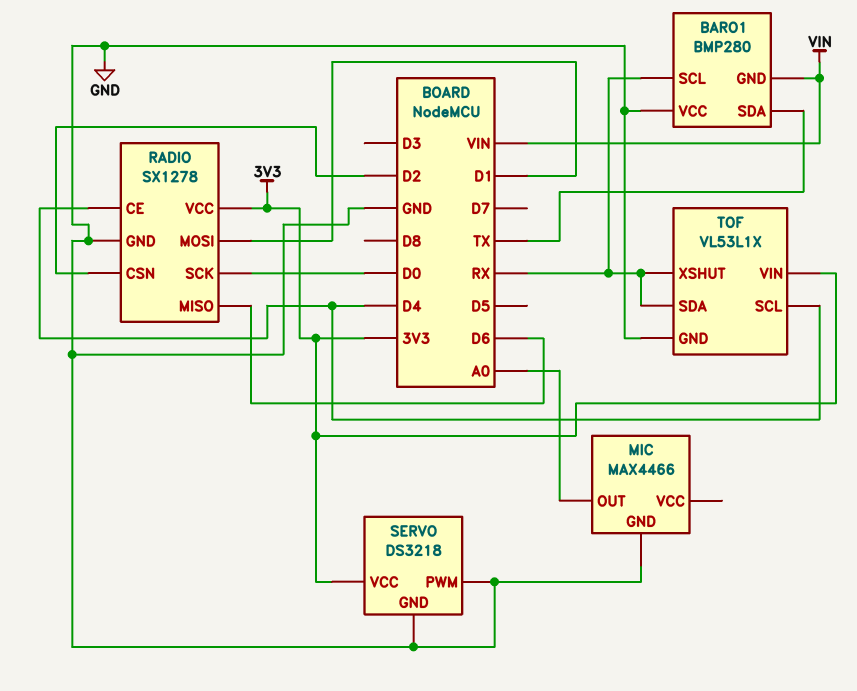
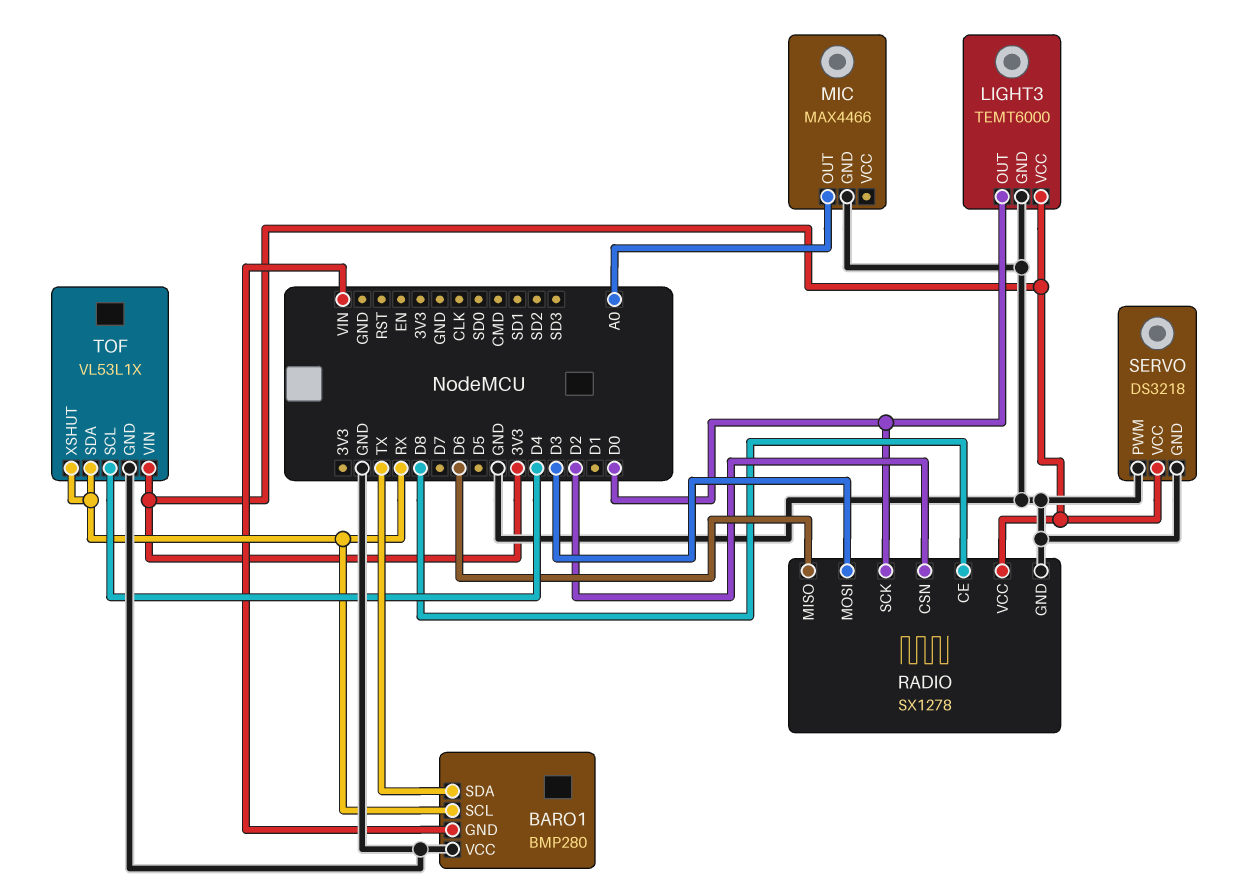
LIGHT3: none -> TEMT6000
LIGHT3 pin GND: none -> GND
LIGHT3 pin OUT: none -> D0
LIGHT3 pin VCC: none -> 3V3
RADIO pin CE: D4 -> D8
RADIO pin MOSI: D1 -> D3

